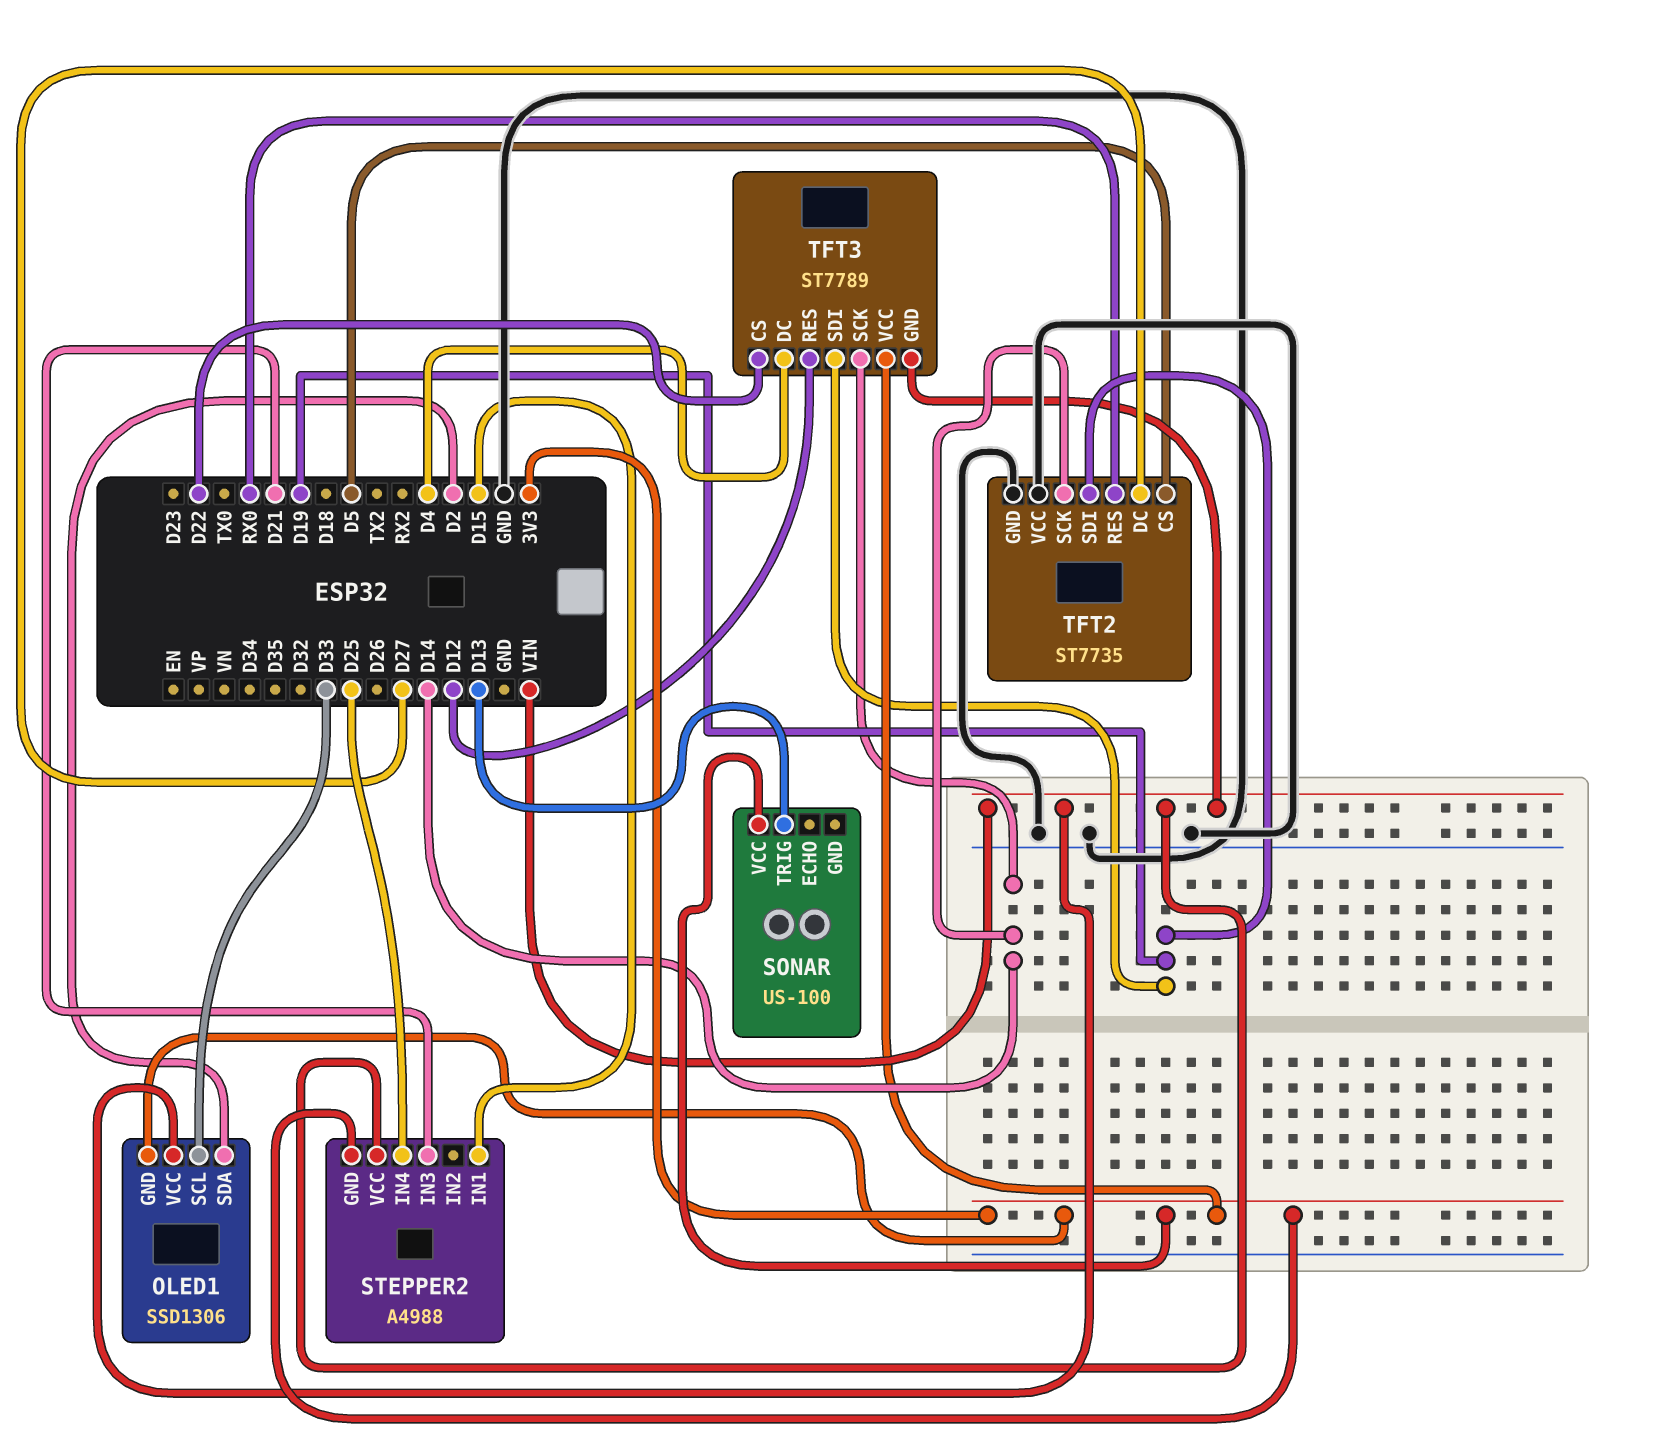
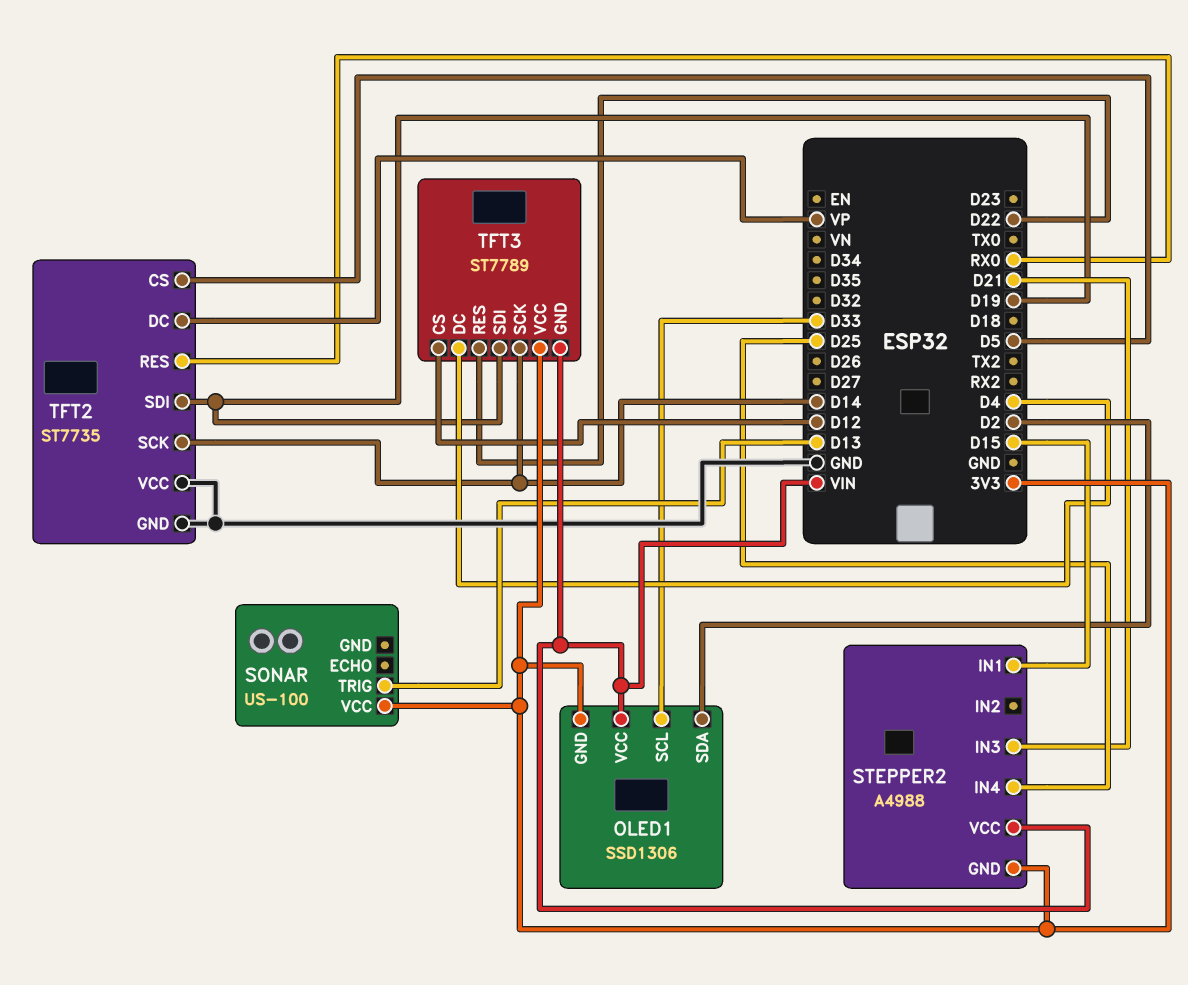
TFT2 pin DC: D27 -> VP
TFT3 pin CS: D22 -> D12
TFT3 pin RES: D12 -> D22

